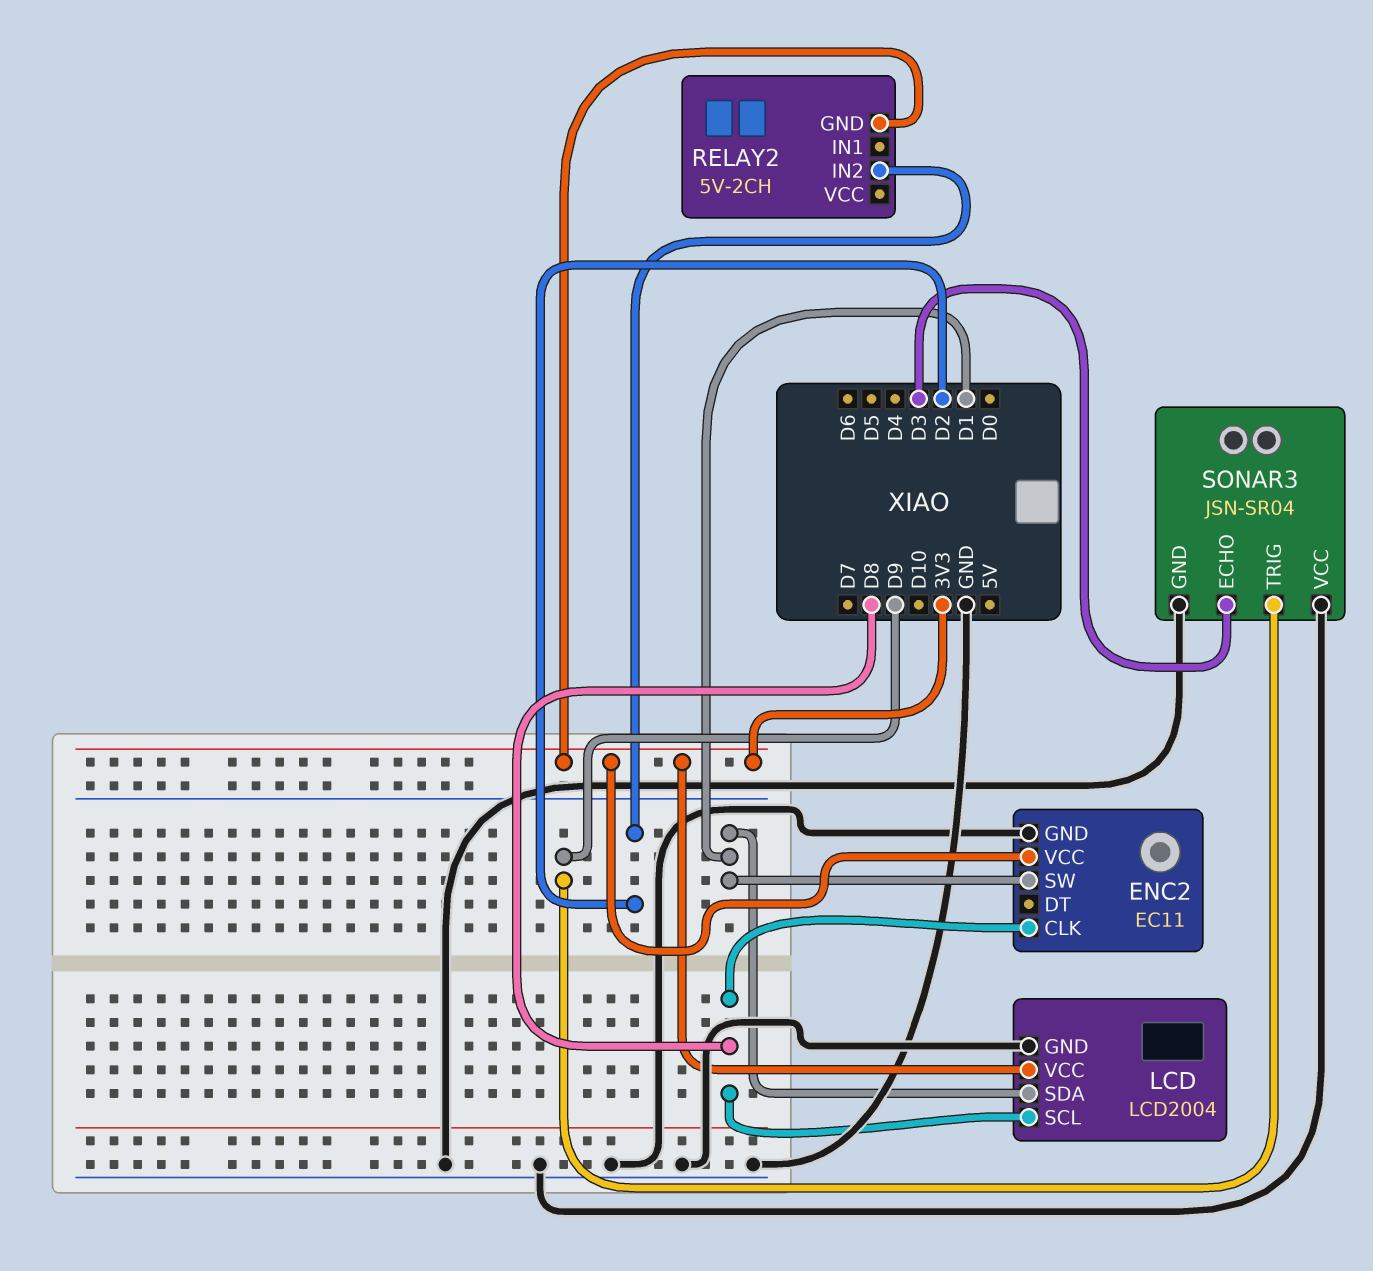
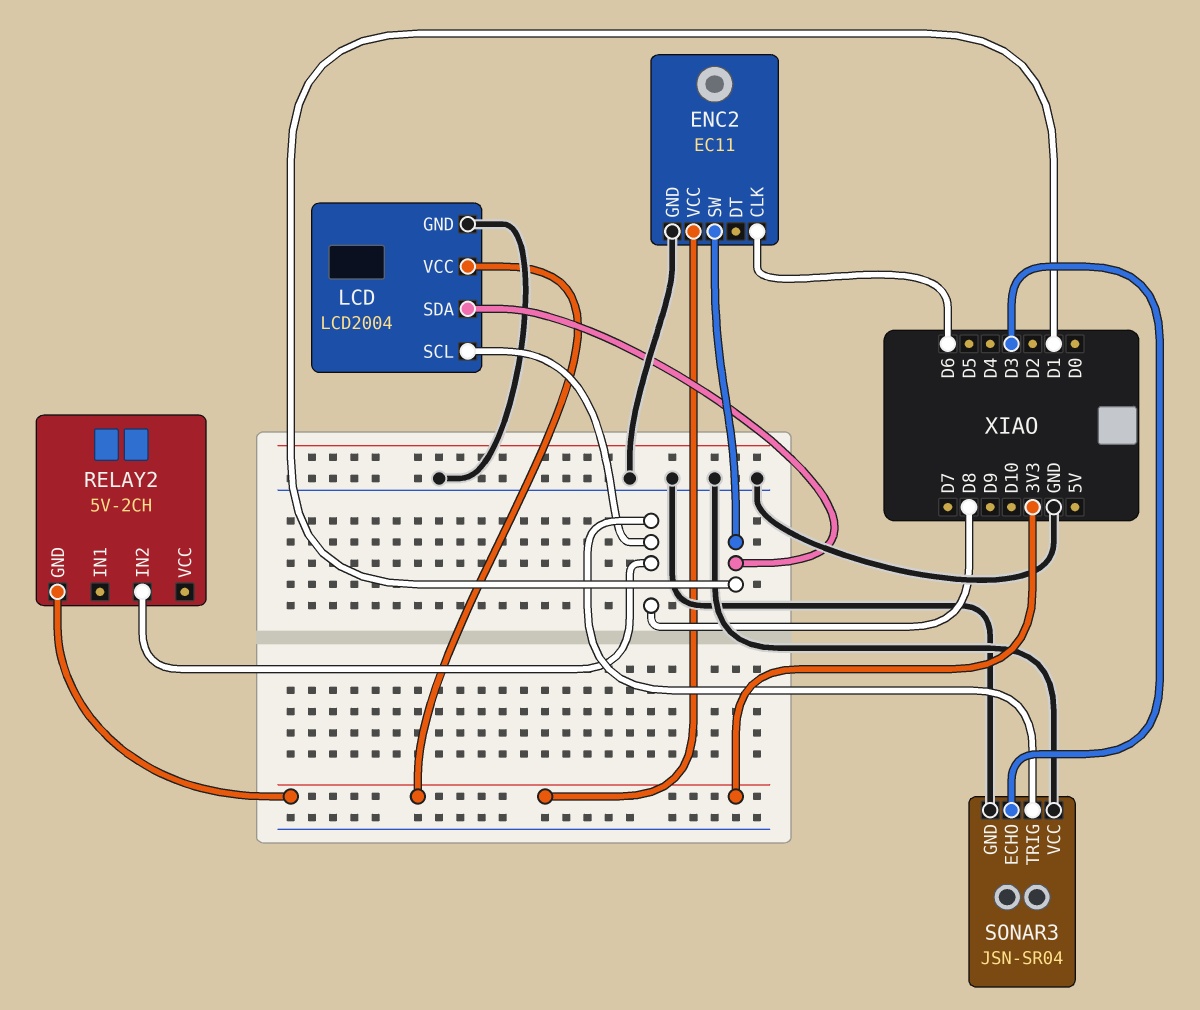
ENC2 pin CLK: D8 -> D6
RELAY2 pin IN2: D2 -> D8
SONAR3 pin TRIG: D9 -> D8

